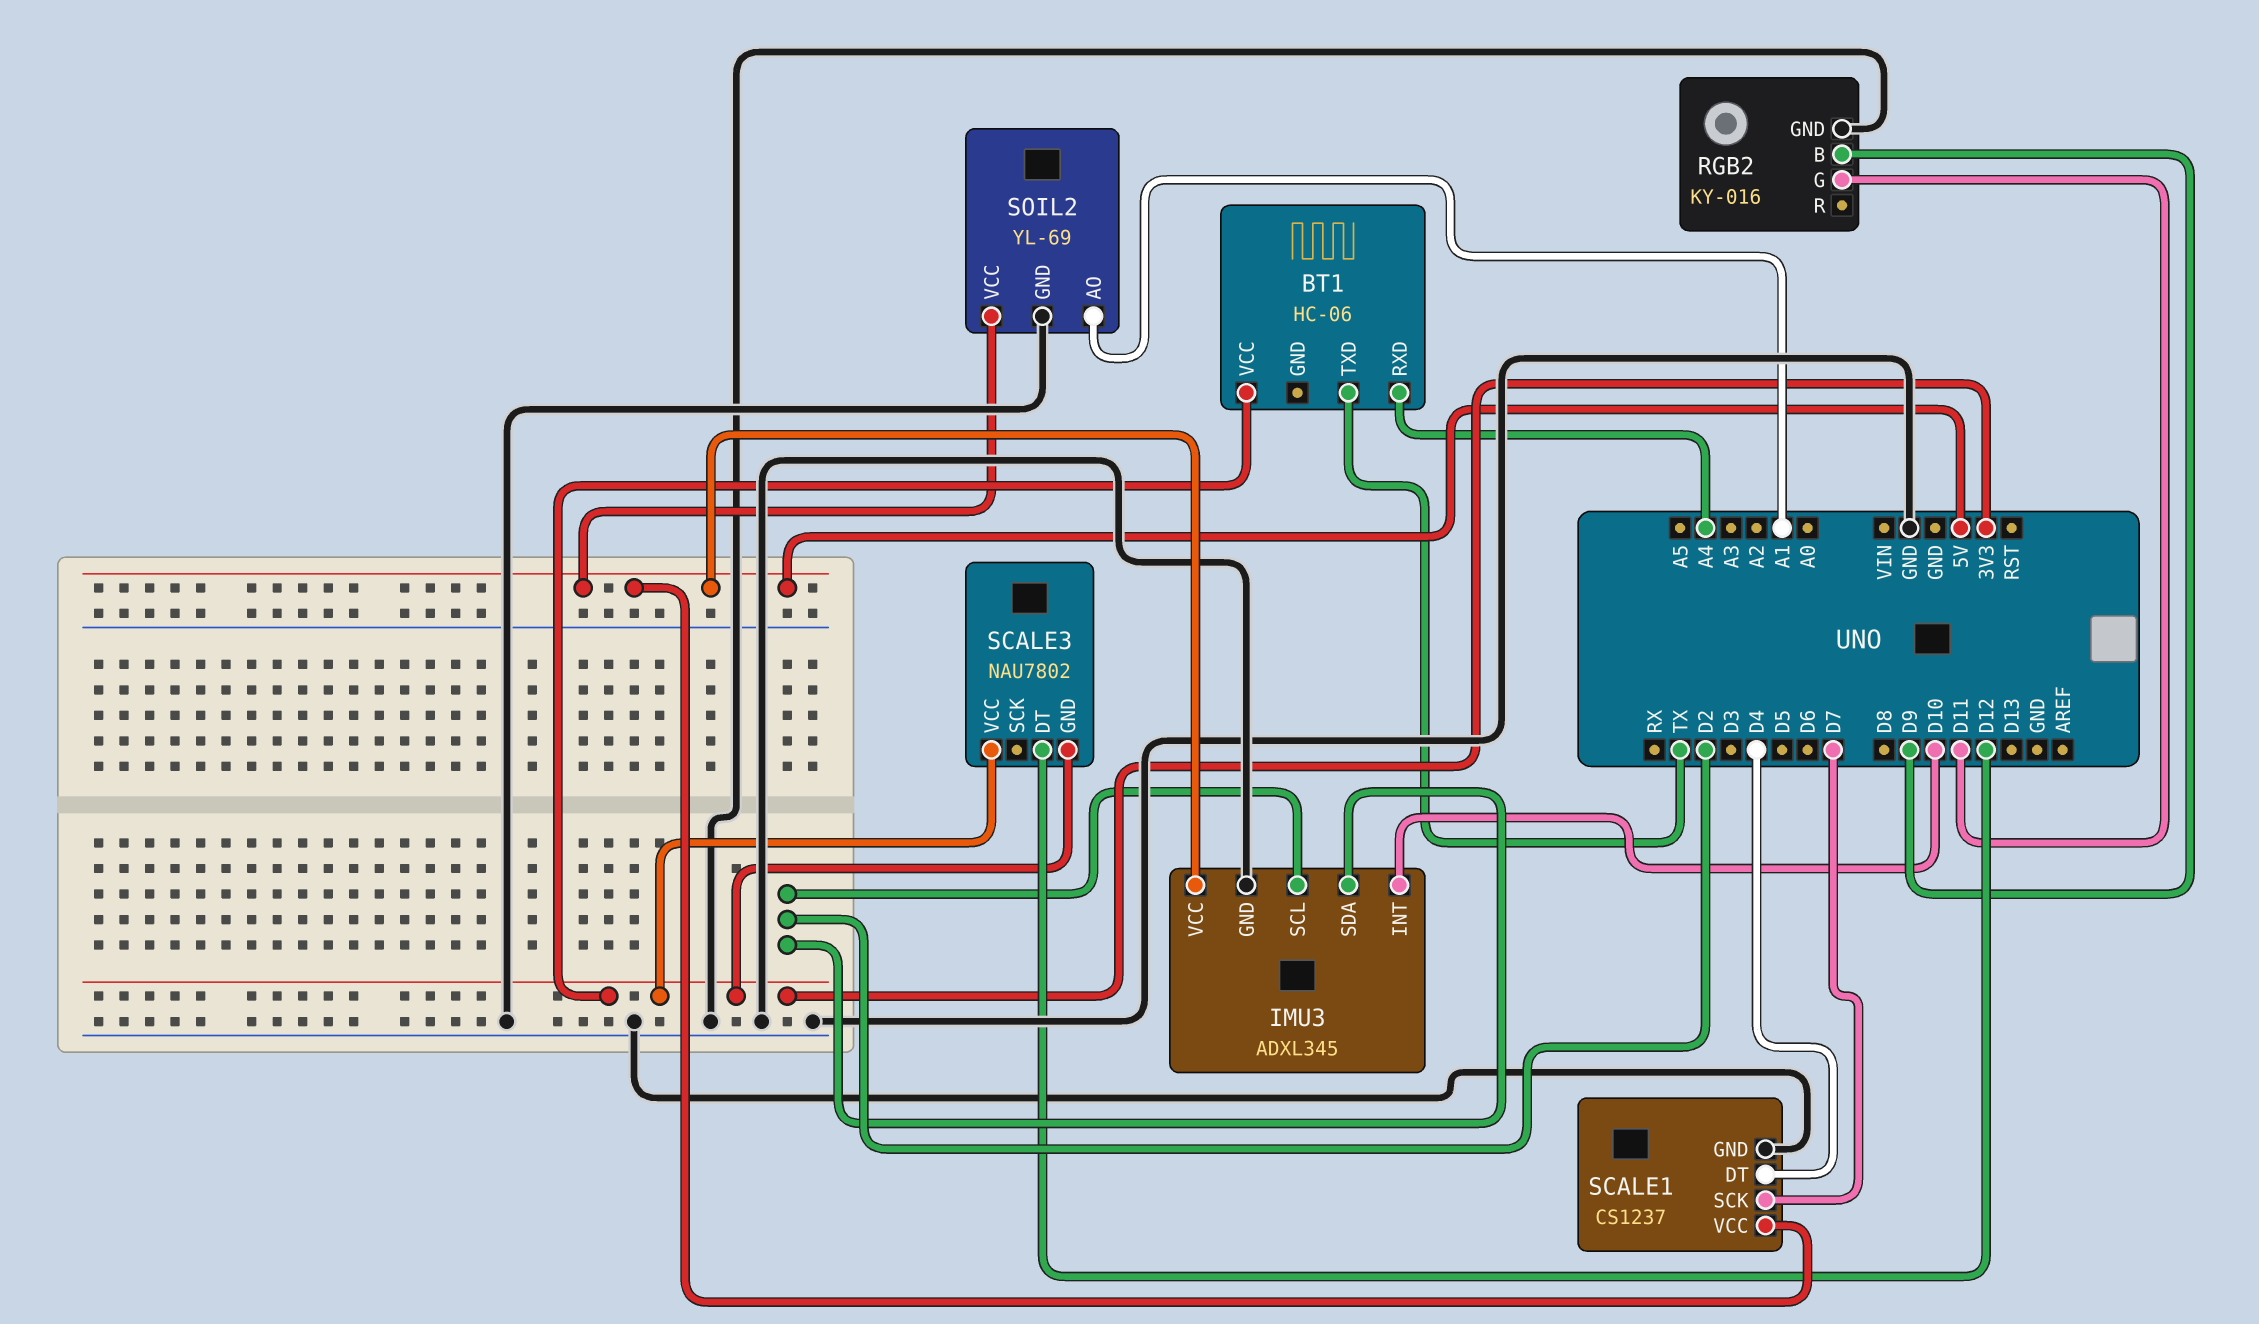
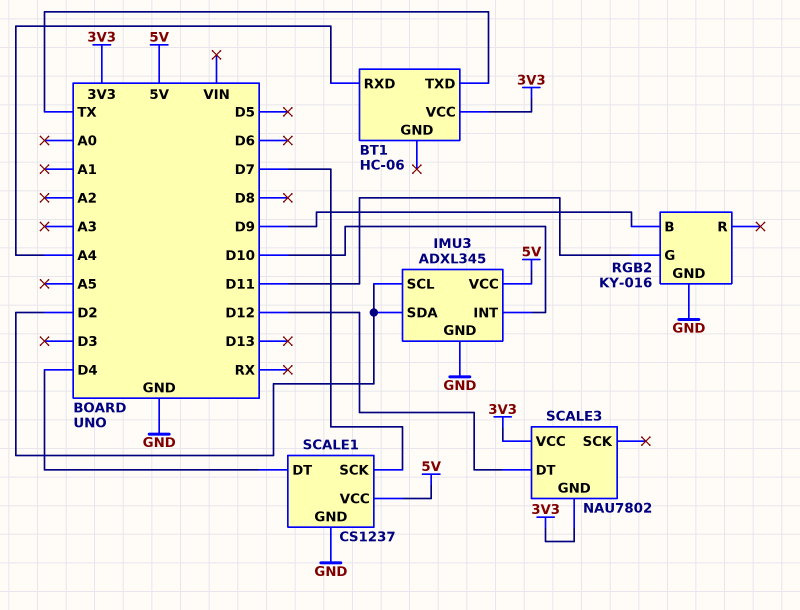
SOIL2: YL-69 -> none
SOIL2 pin AO: A1 -> none
SOIL2 pin GND: GND -> none
SOIL2 pin VCC: 5V -> none

